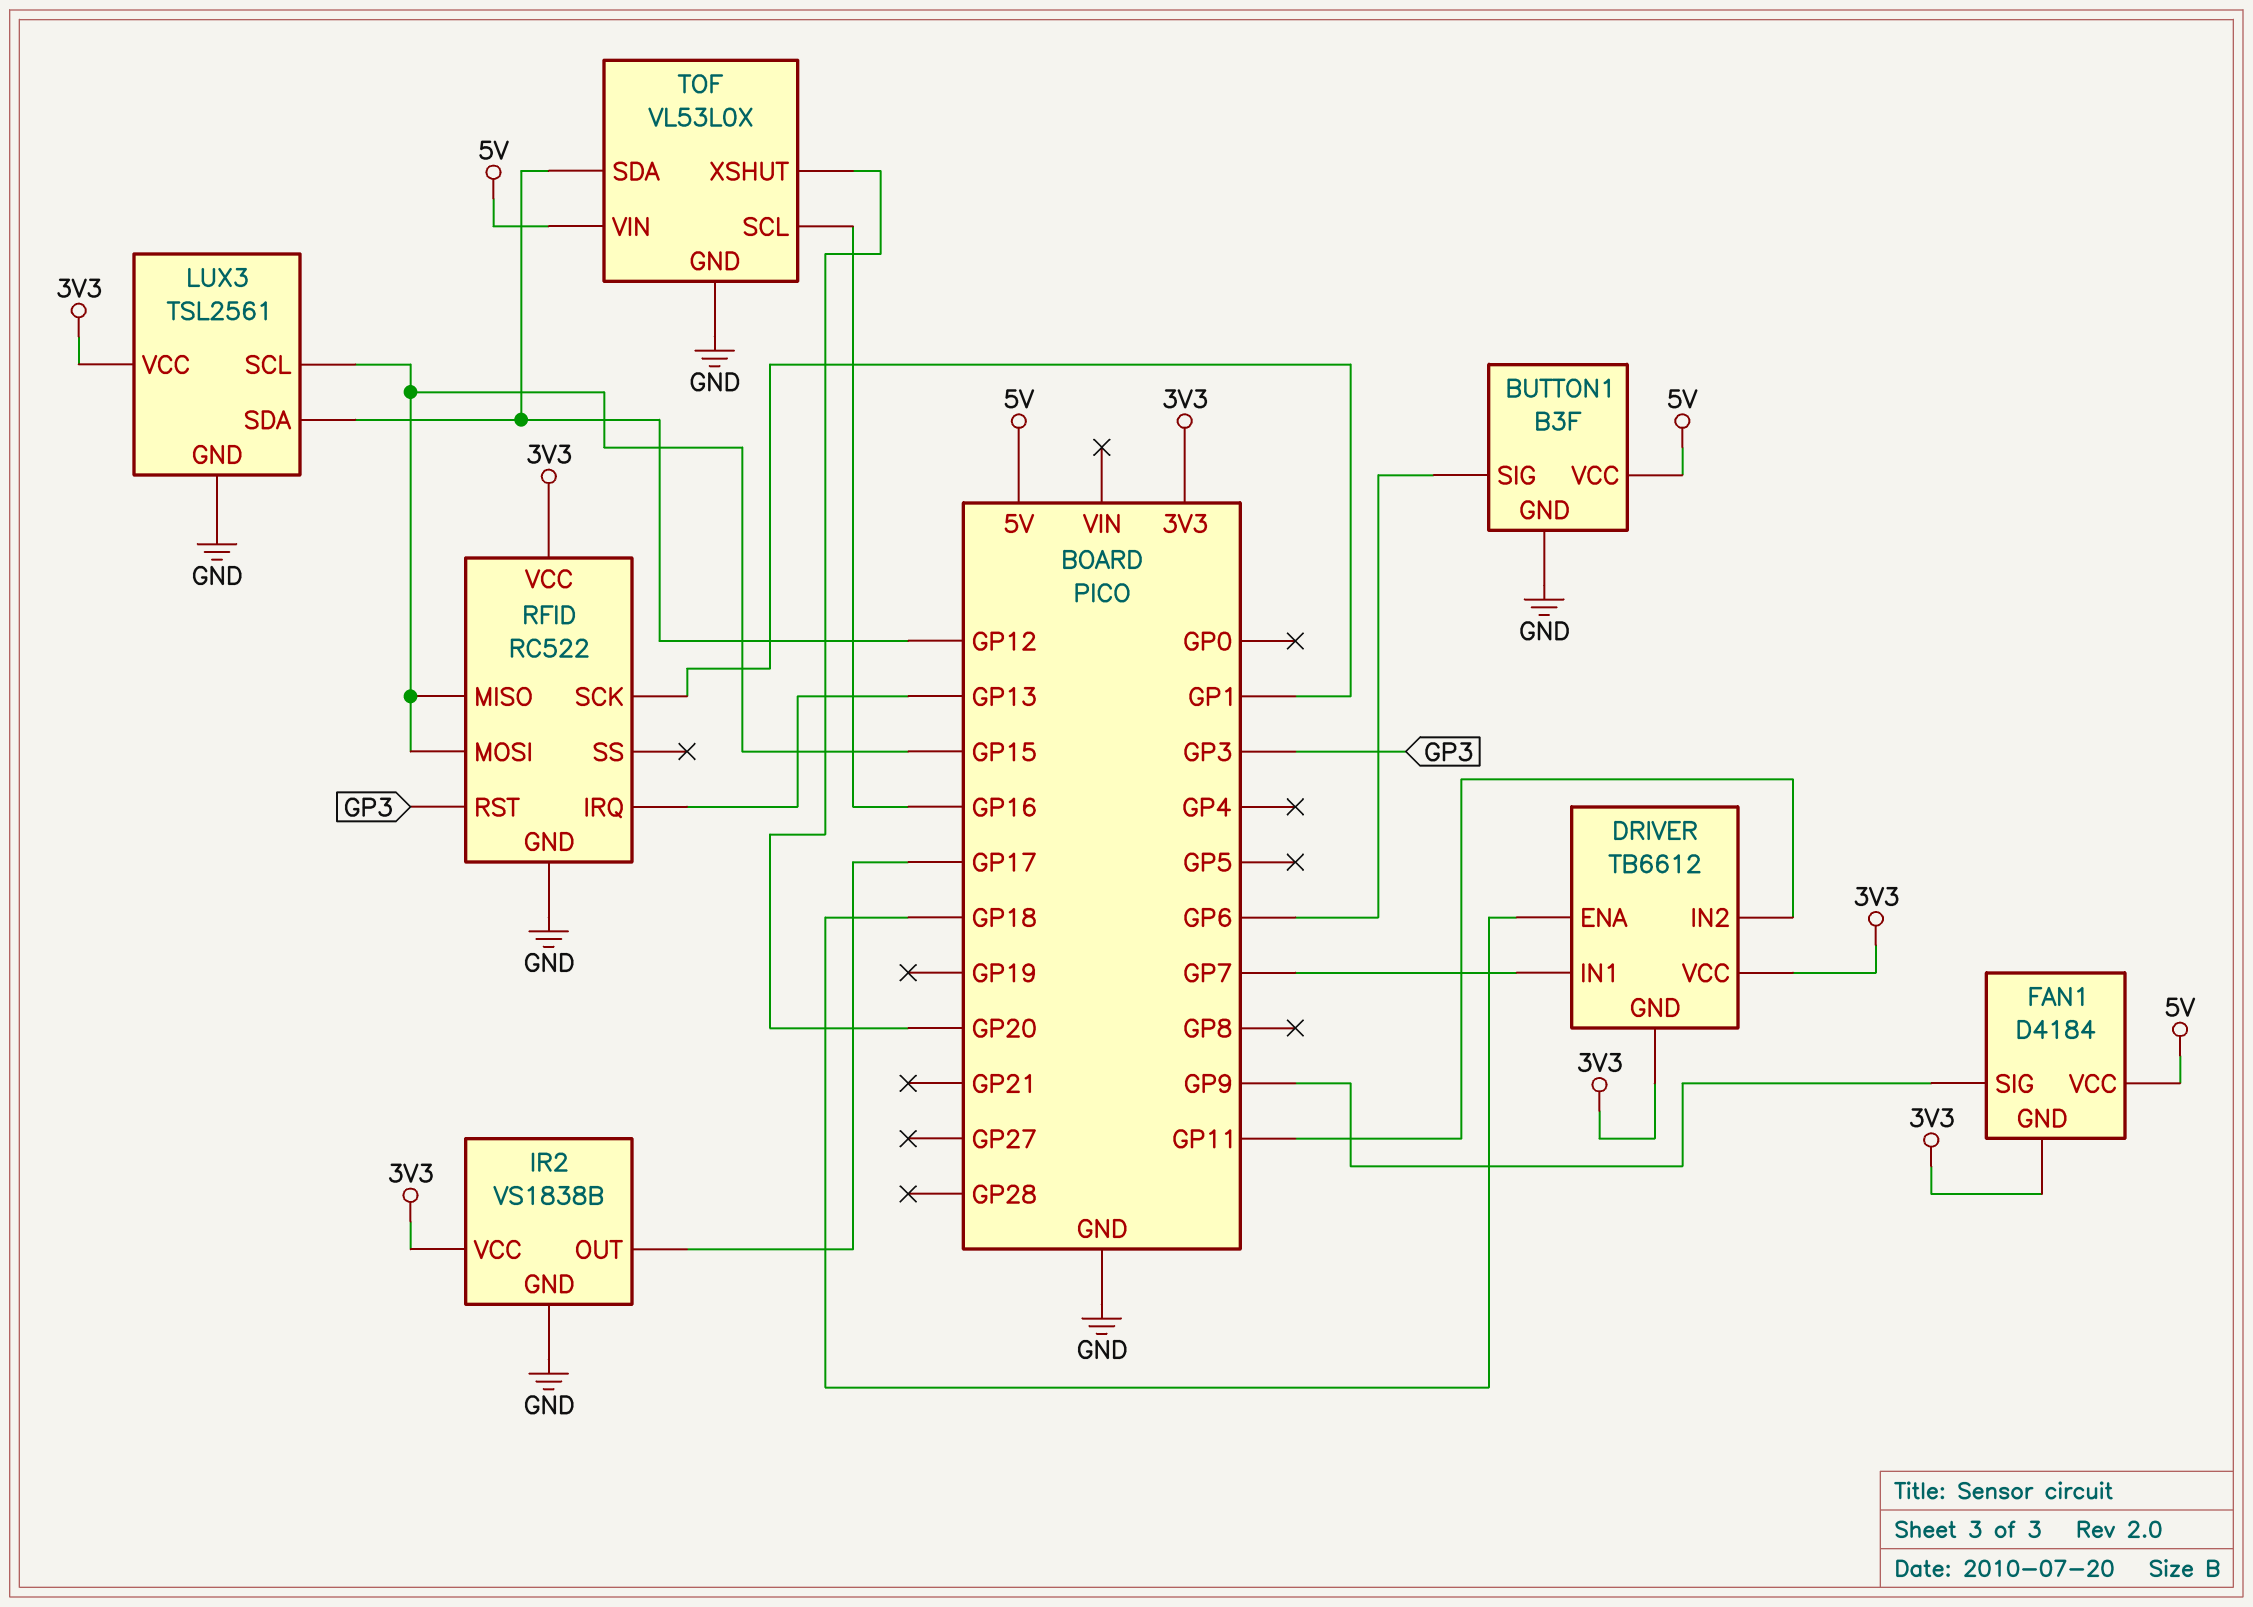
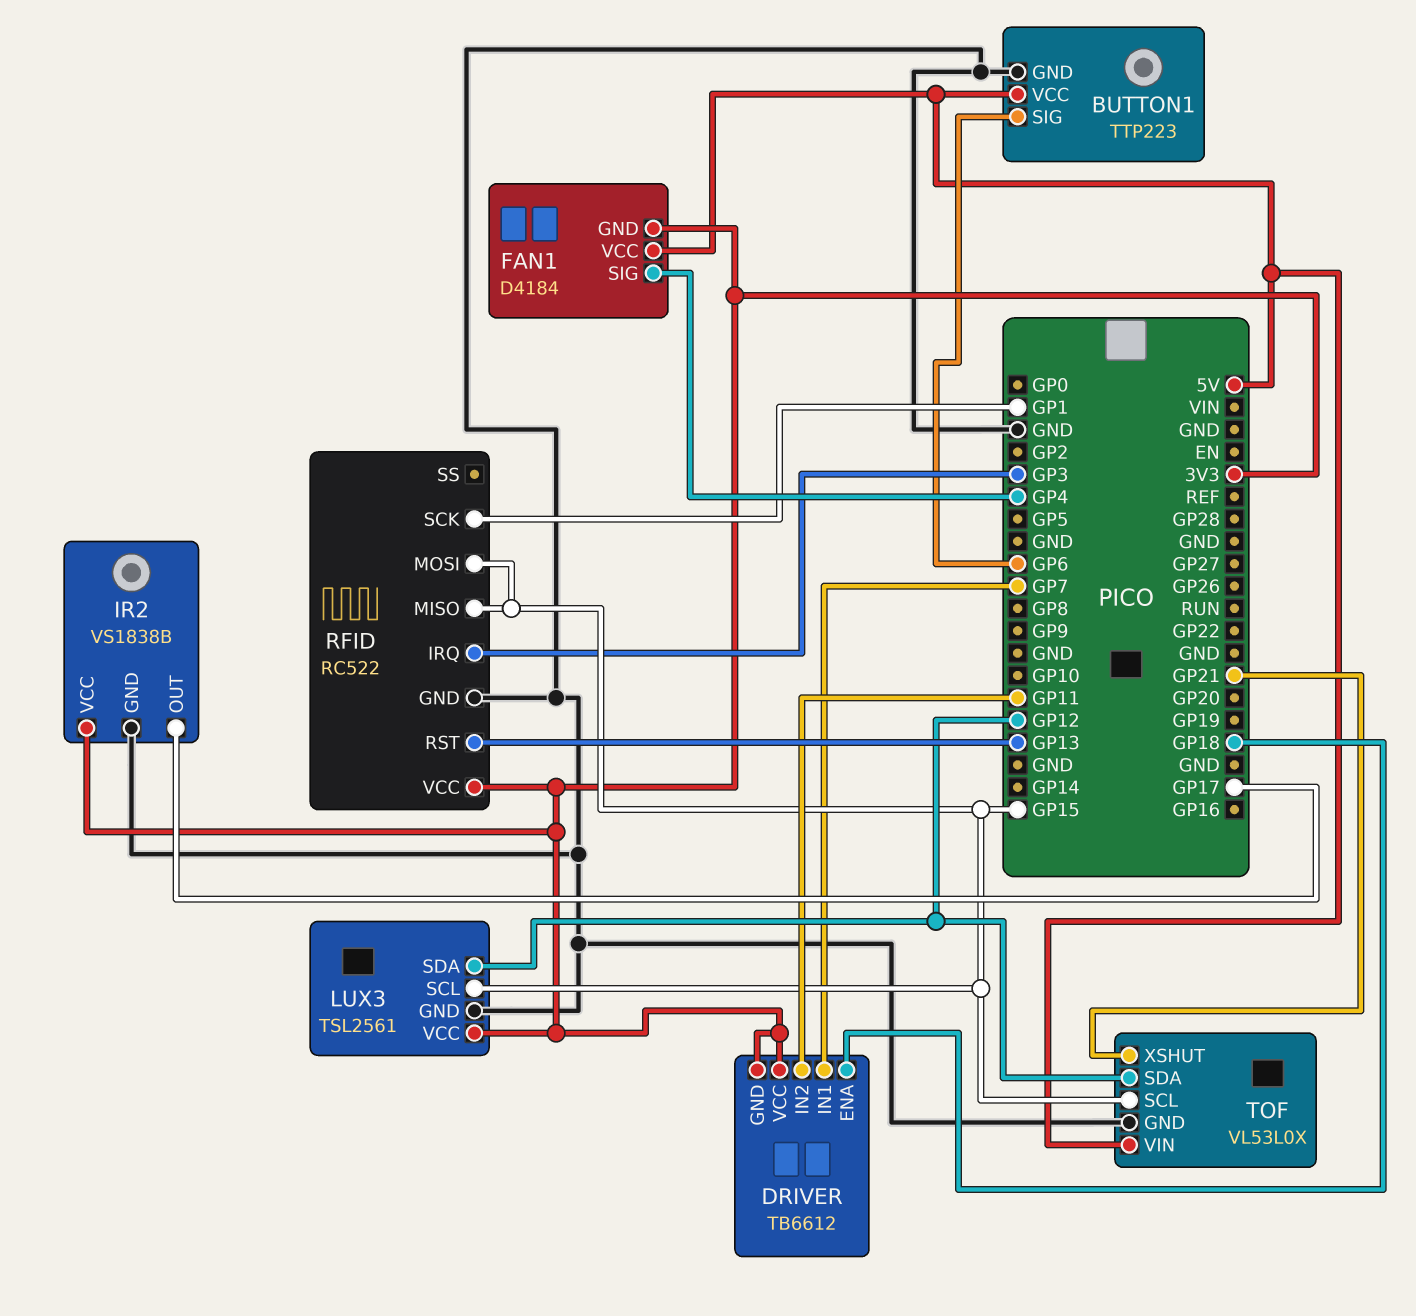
BUTTON1: B3F -> TTP223
FAN1 pin SIG: GP9 -> GP4
RFID pin IRQ: GP13 -> GP3
RFID pin RST: GP3 -> GP13
TOF pin SCL: GP16 -> GP15
TOF pin XSHUT: GP20 -> GP21

